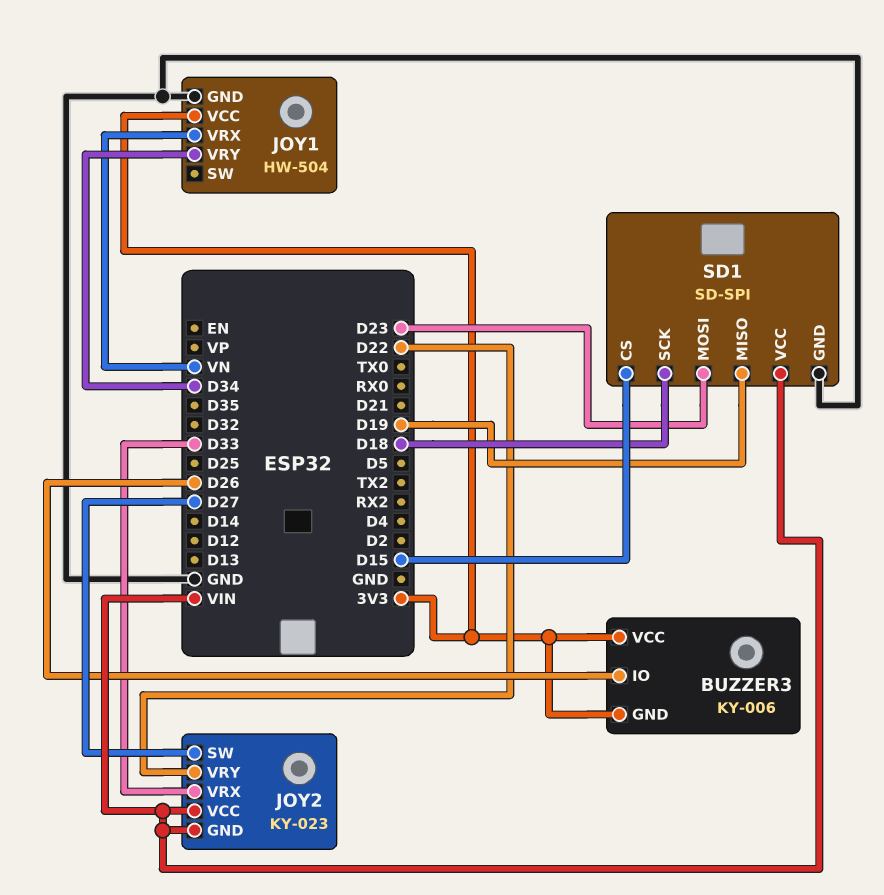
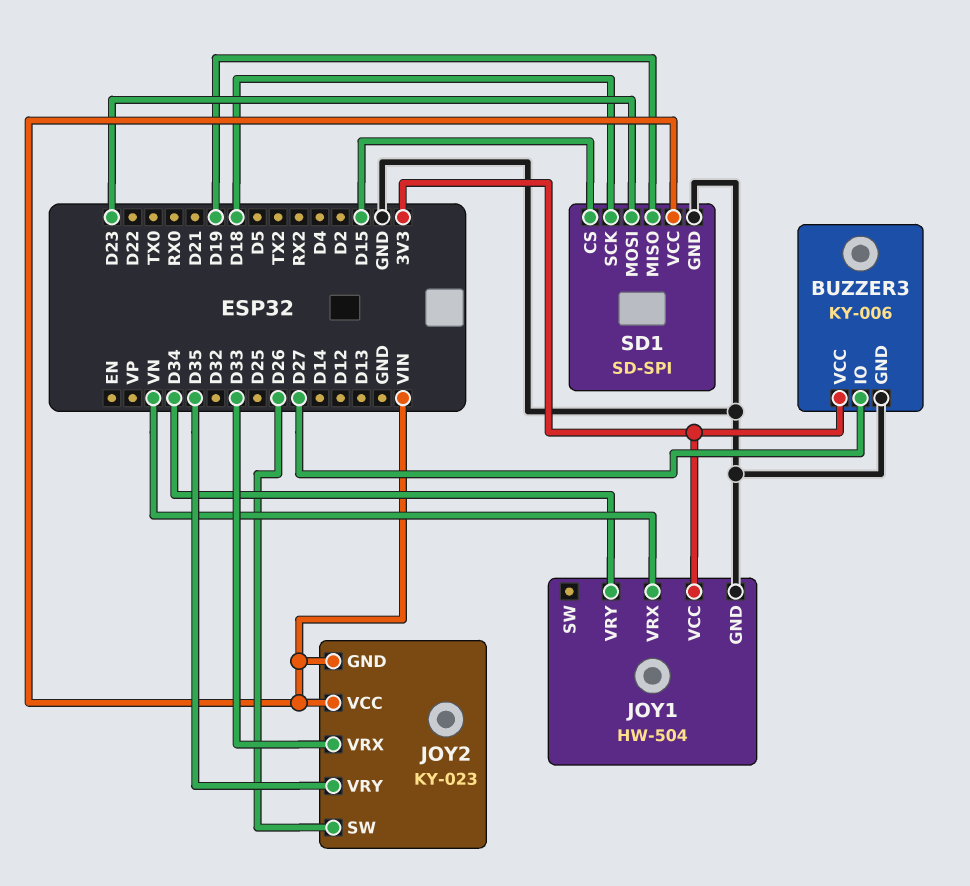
BUZZER3 pin GND: 3V3 -> GND
BUZZER3 pin IO: D26 -> D27
JOY2 pin SW: D27 -> D26
JOY2 pin VRY: D22 -> D35

